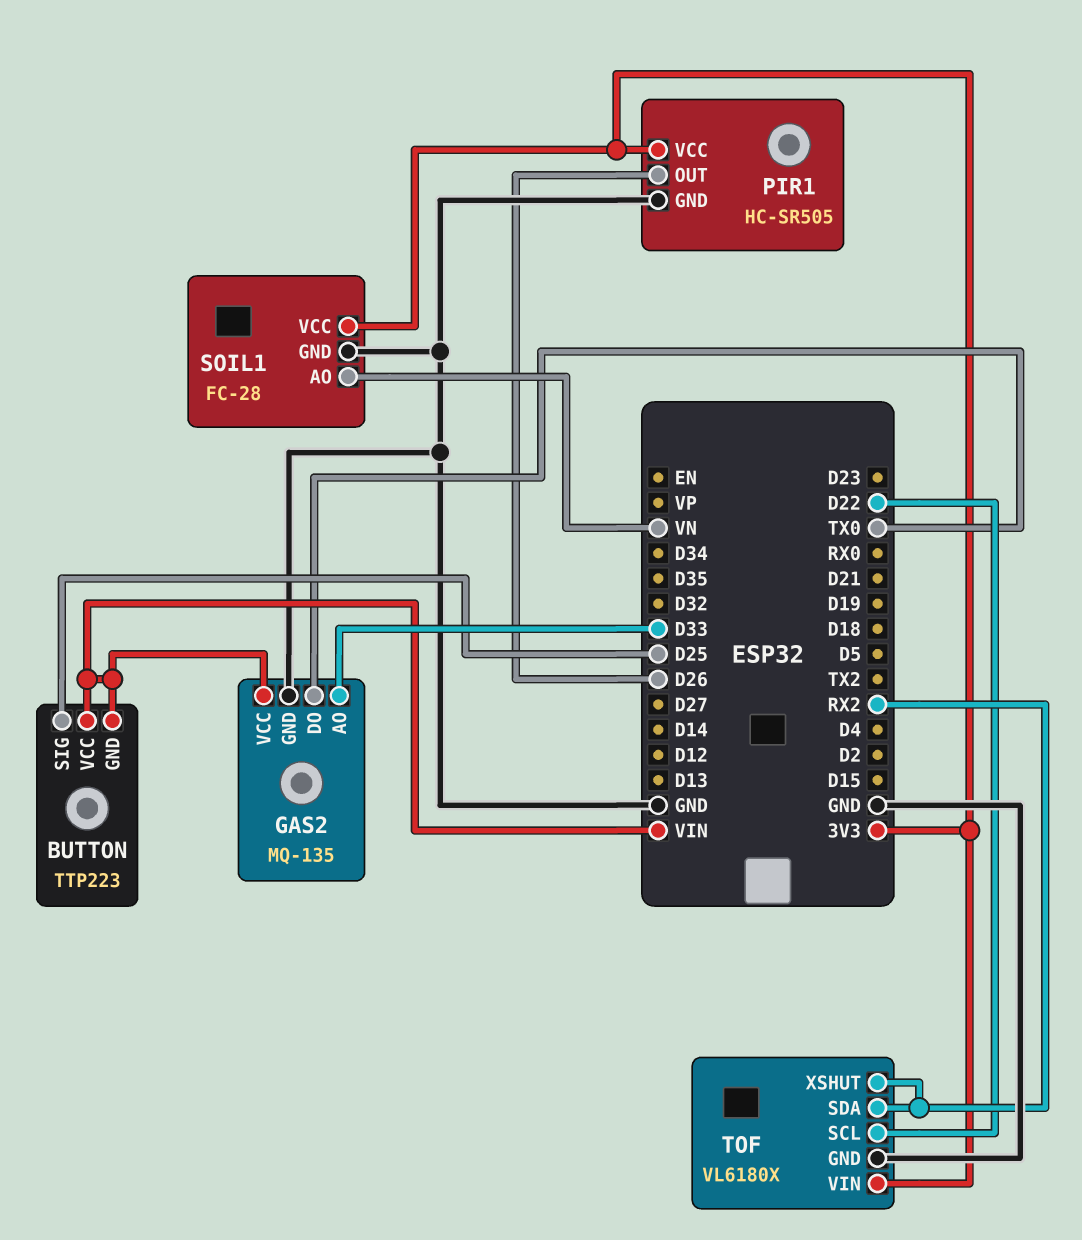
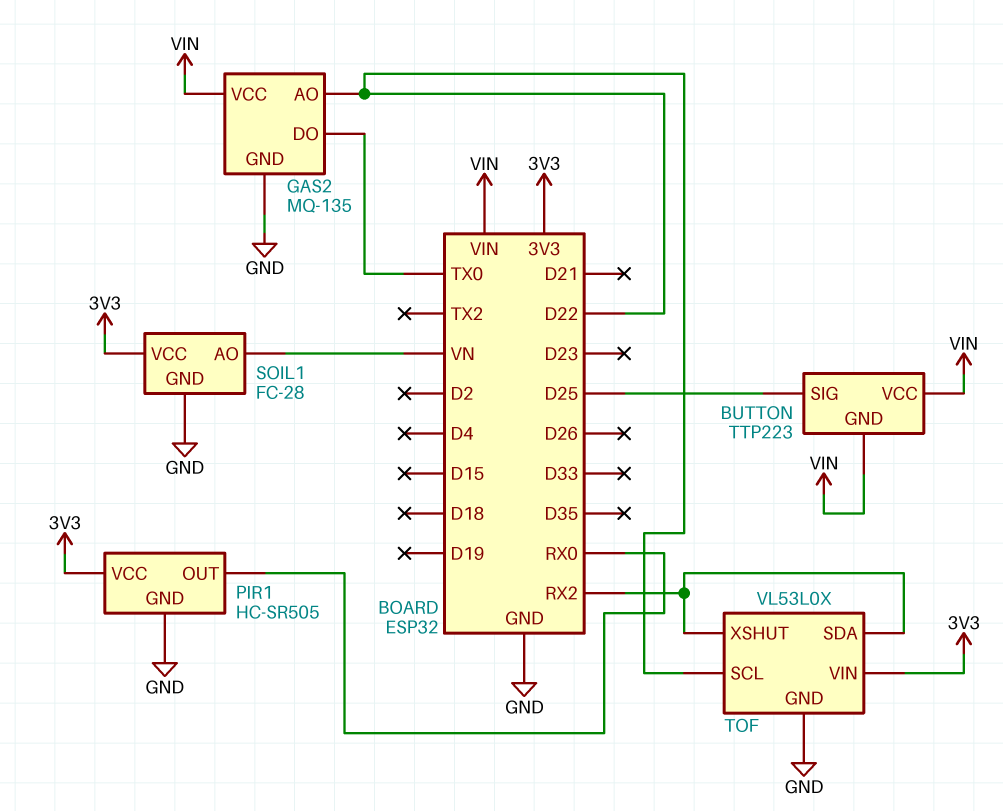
GAS2 pin AO: D33 -> D22
PIR1 pin OUT: D26 -> RX0
TOF: VL6180X -> VL53L0X

